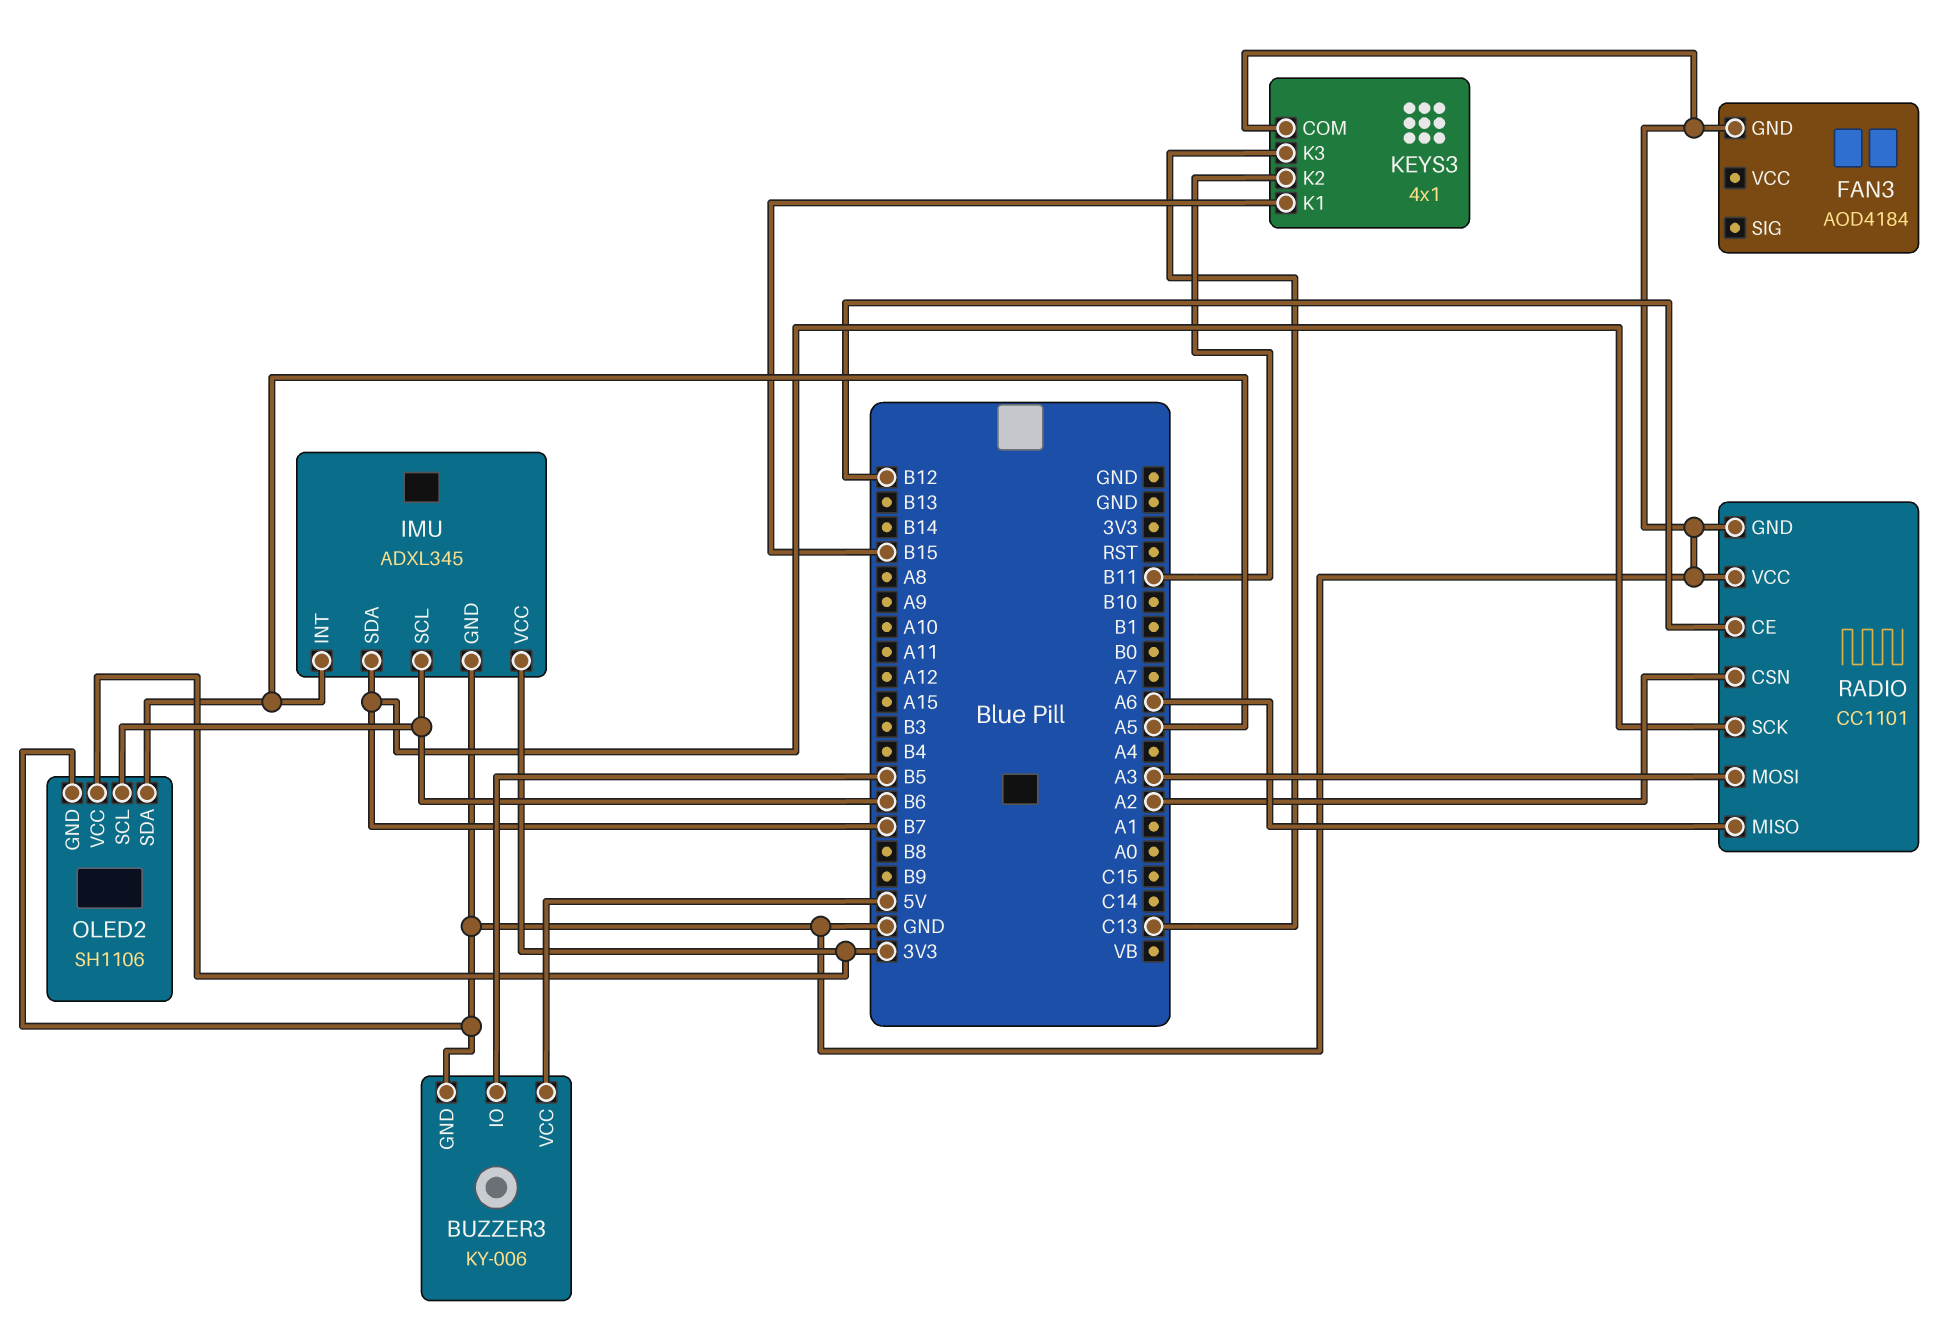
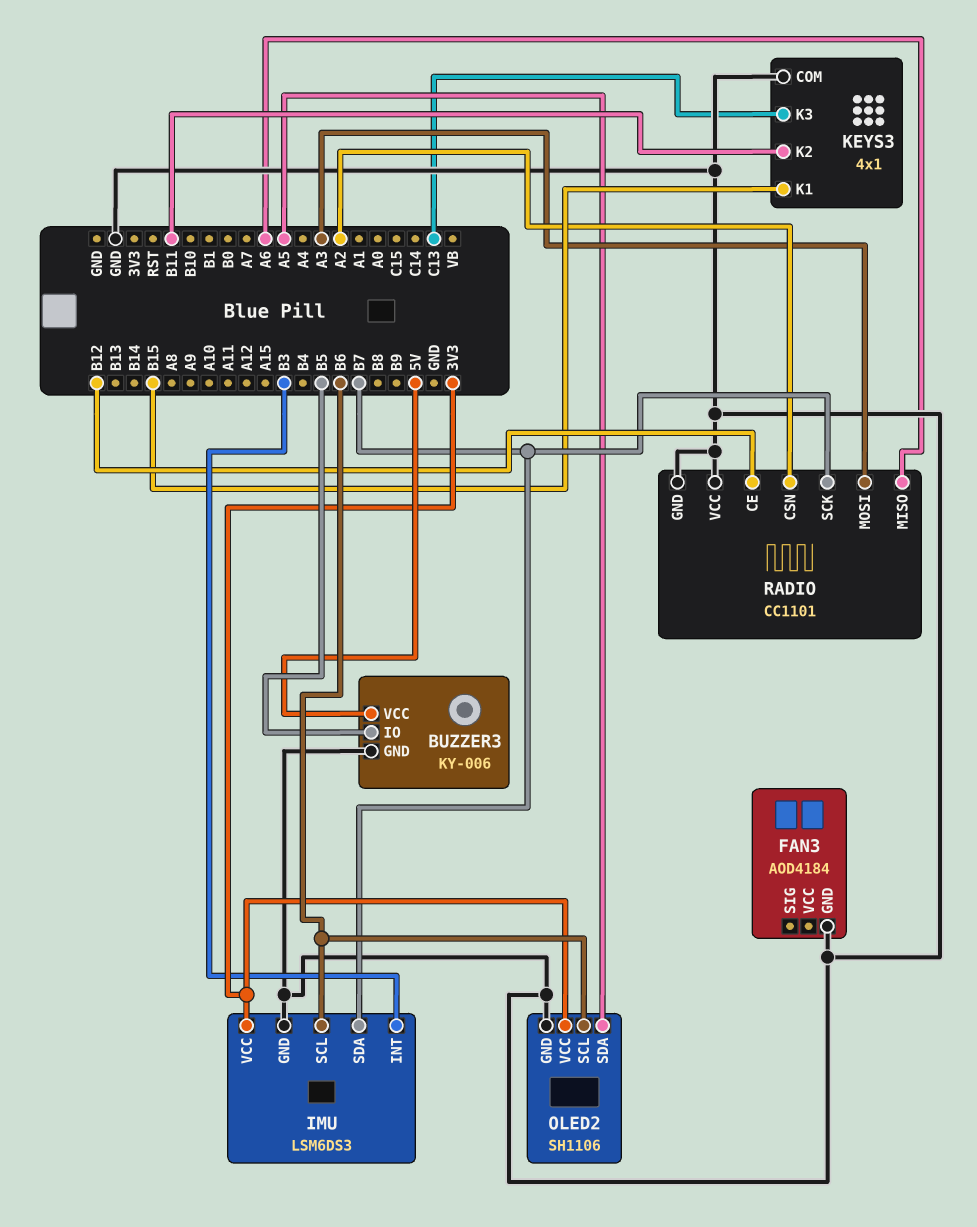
IMU: ADXL345 -> LSM6DS3
IMU pin INT: A5 -> B3

